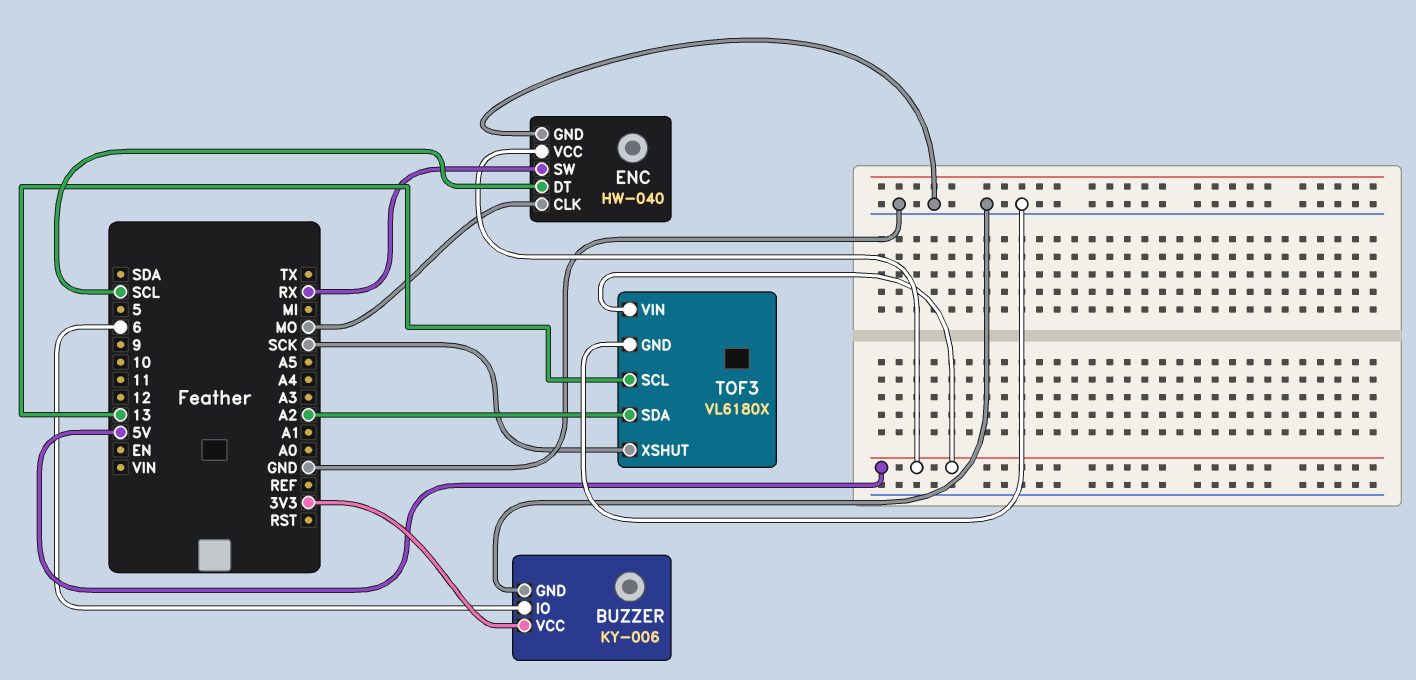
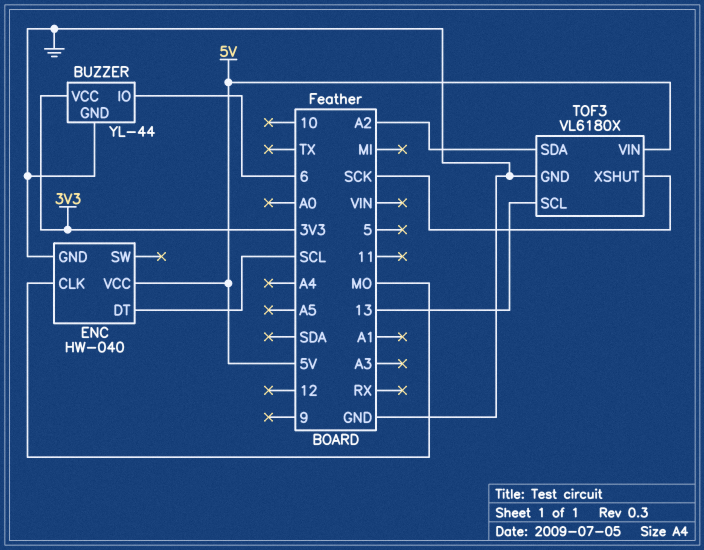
BUZZER: KY-006 -> YL-44
ENC pin SW: RX -> none

